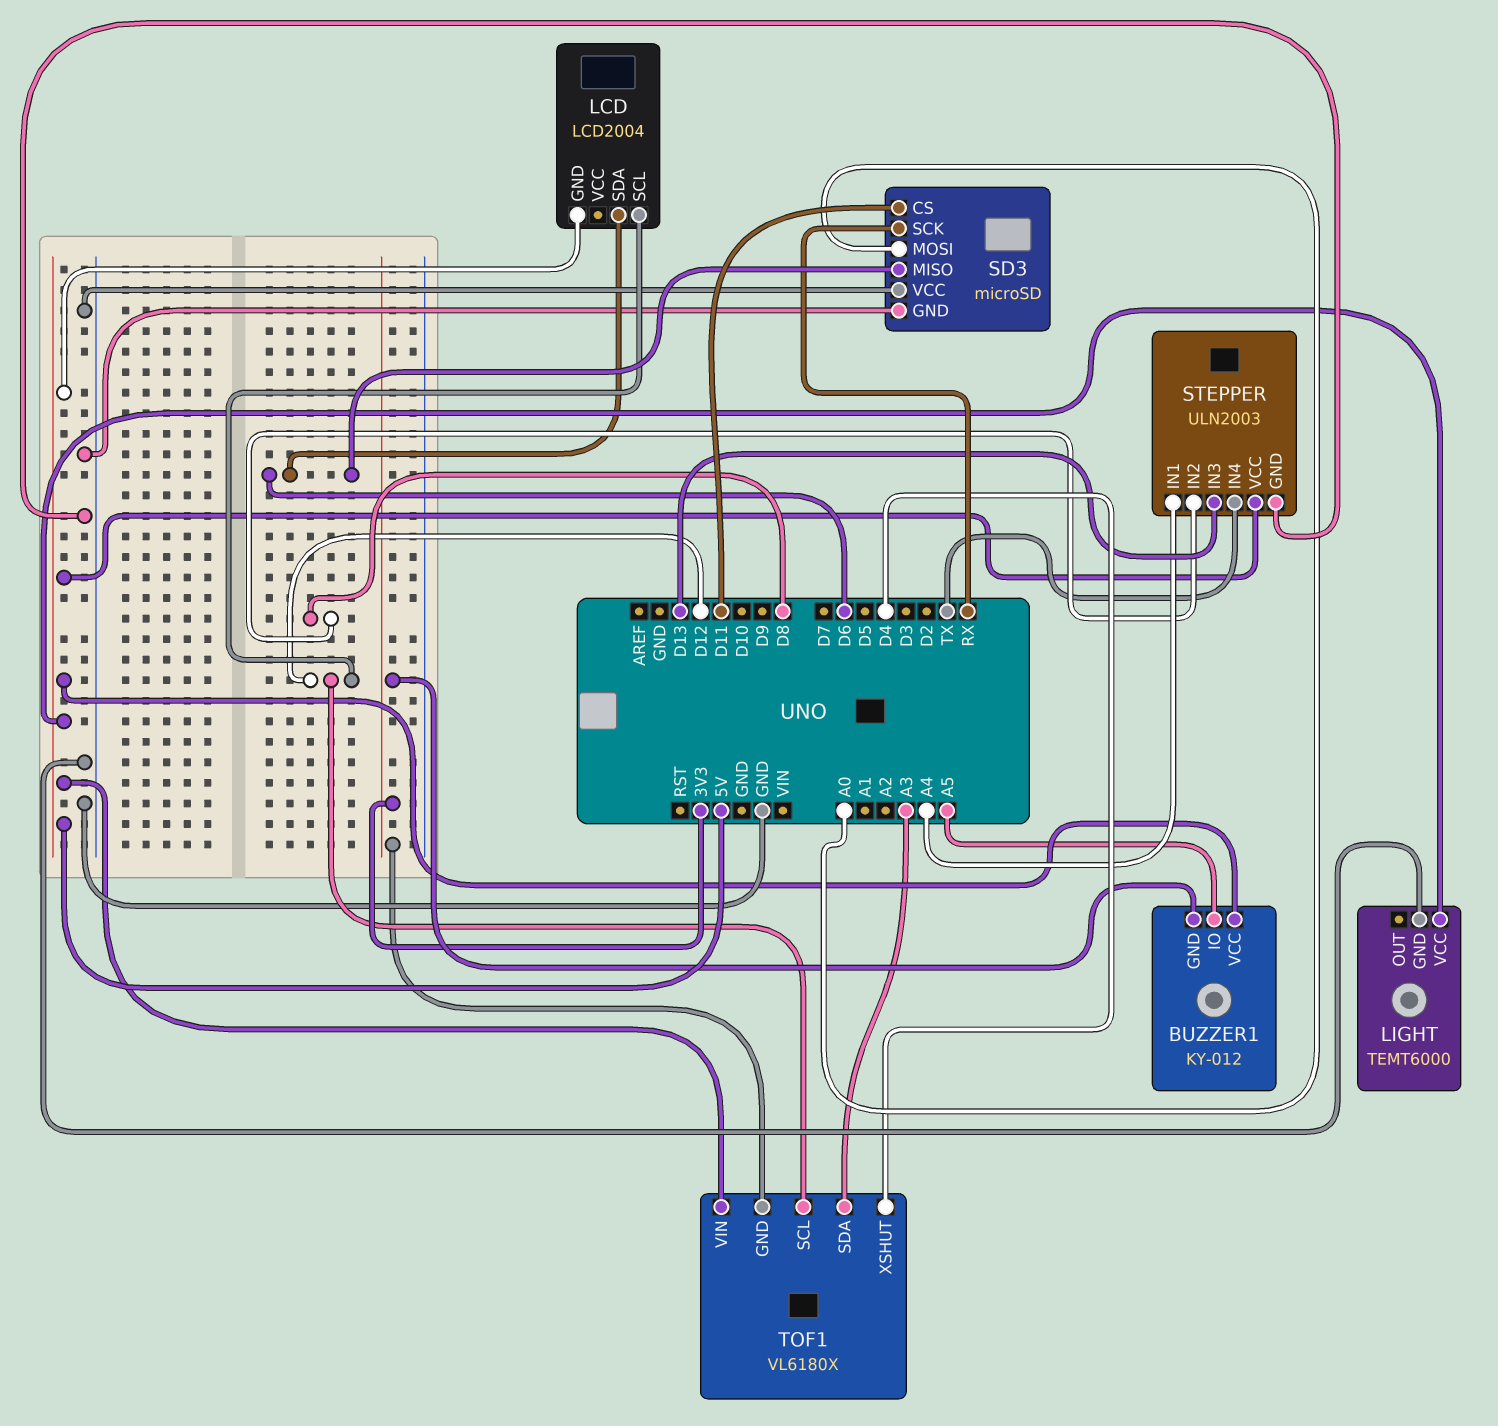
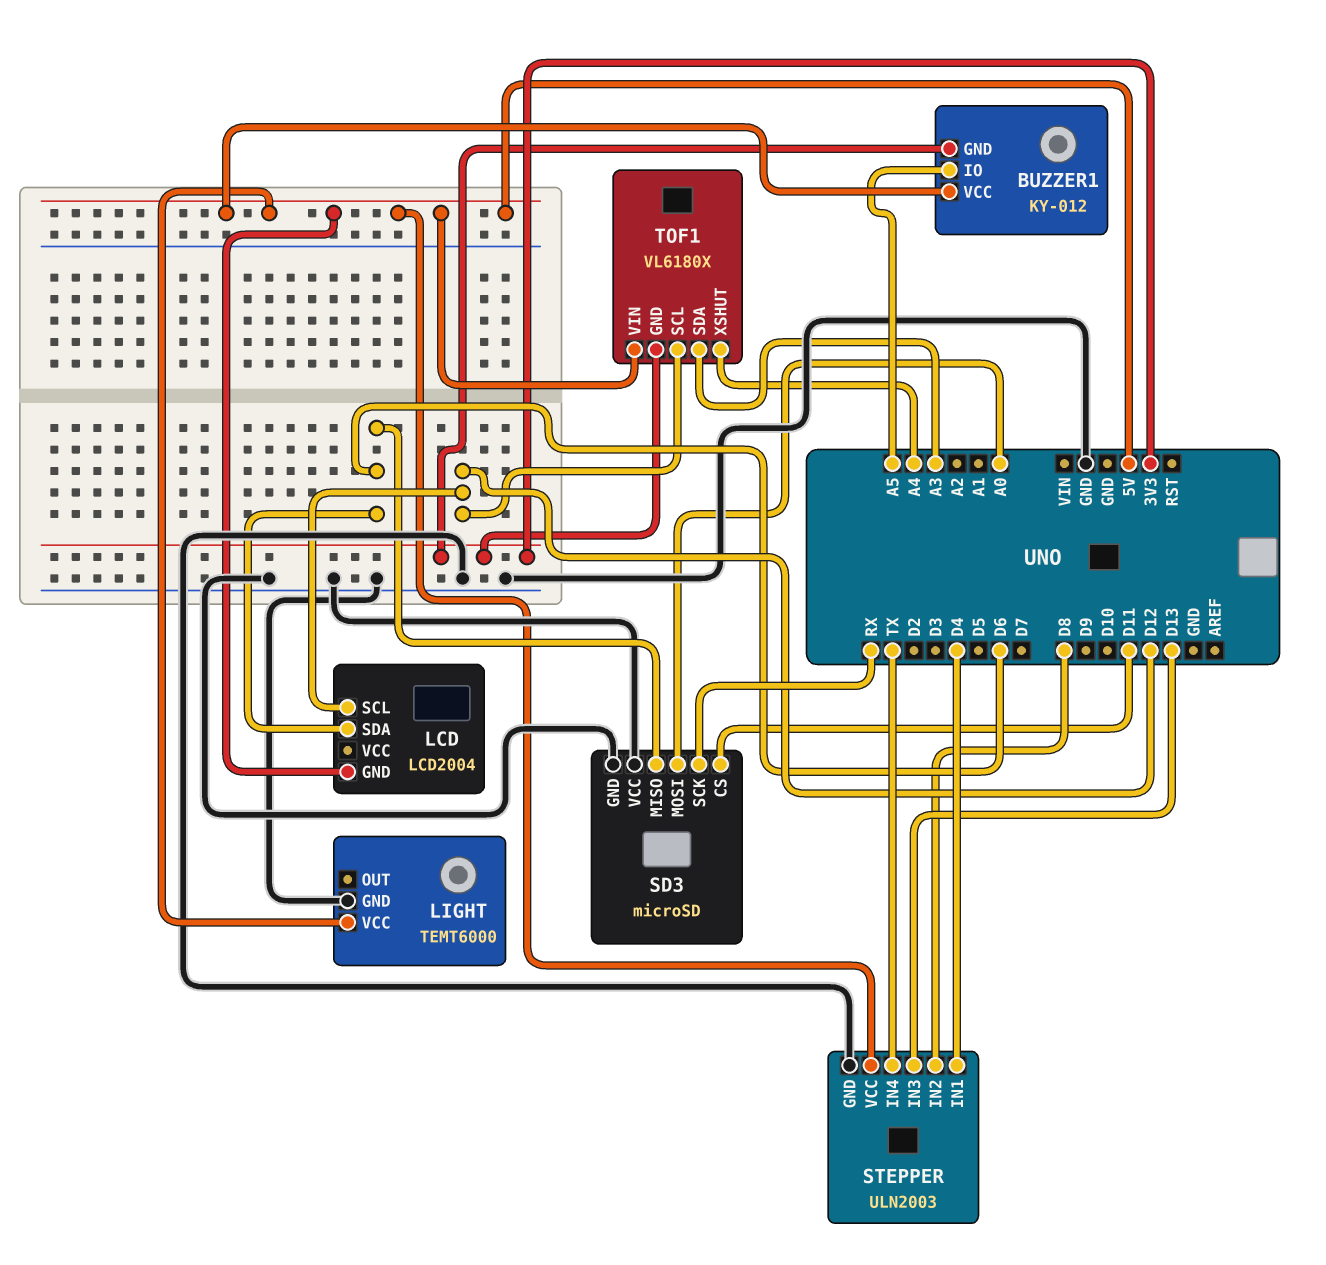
STEPPER pin IN1: A4 -> D4
TOF1 pin XSHUT: D4 -> A4

